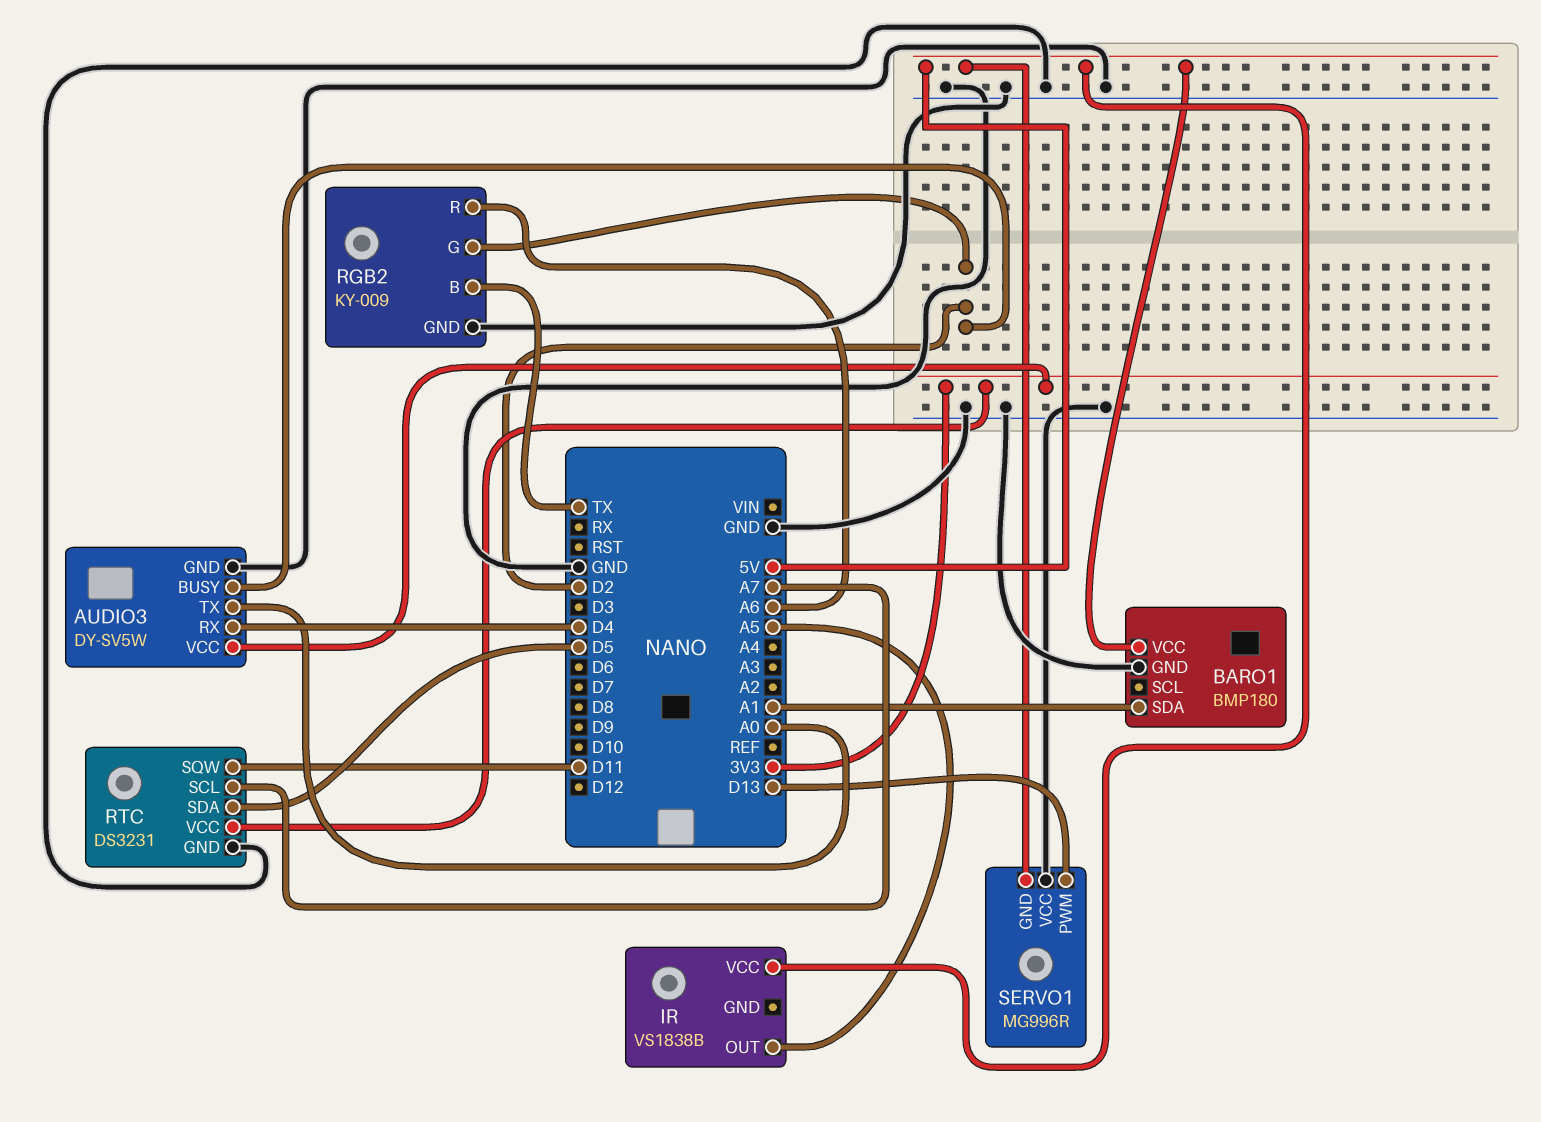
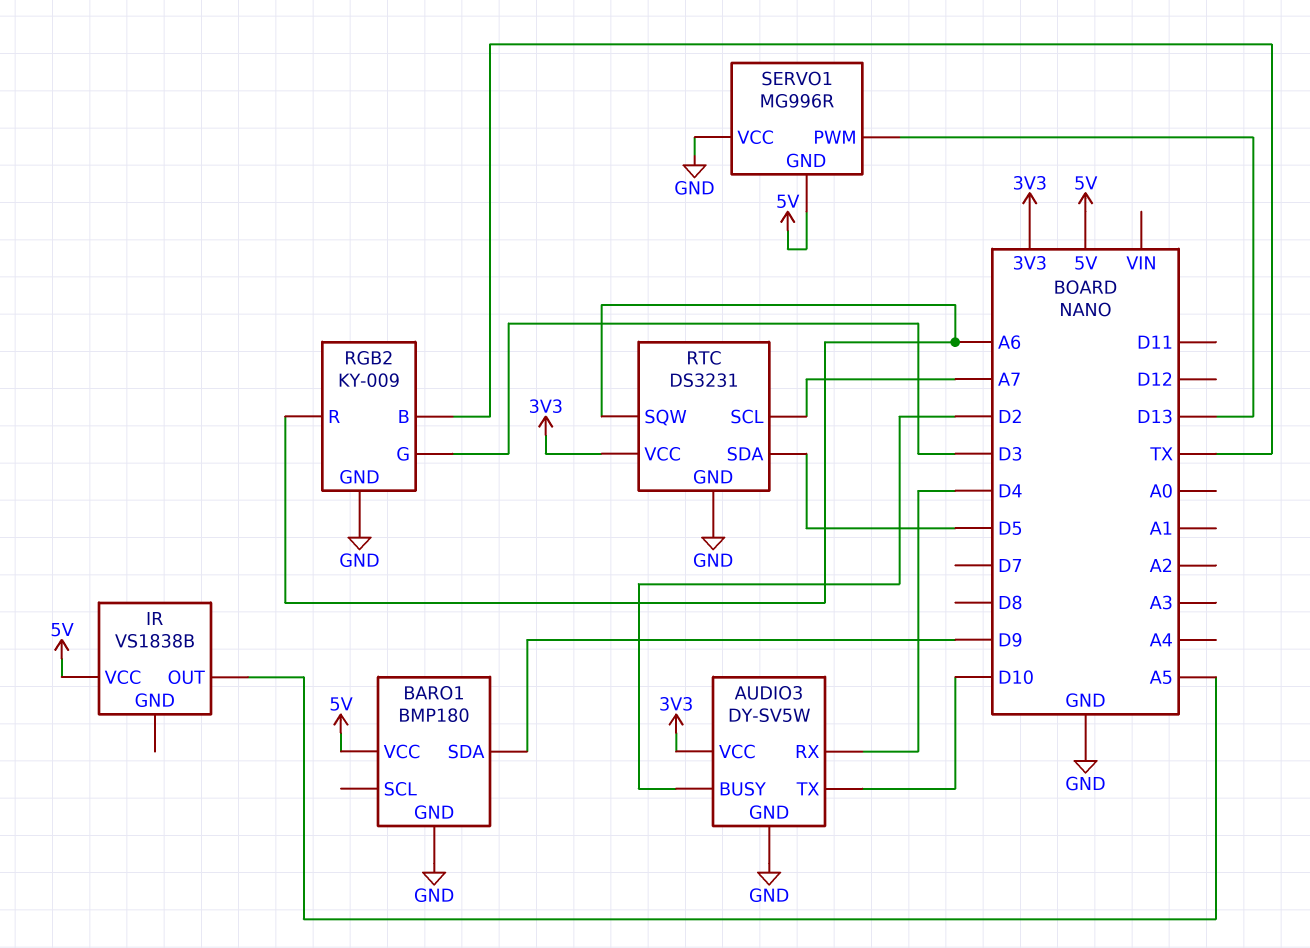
AUDIO3 pin TX: A0 -> D10
BARO1 pin SDA: A1 -> D9
RGB2 pin G: D2 -> D3
RTC pin SQW: D11 -> A6

